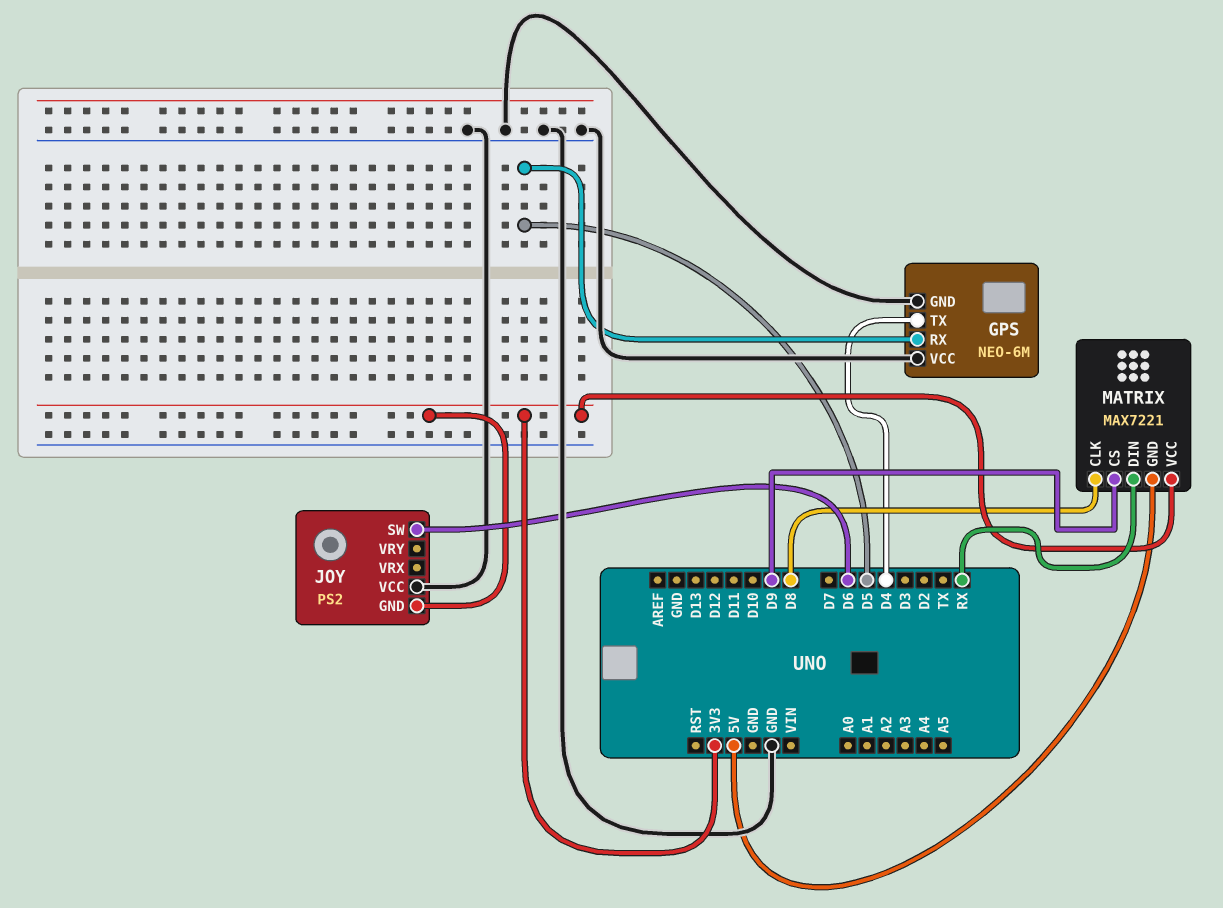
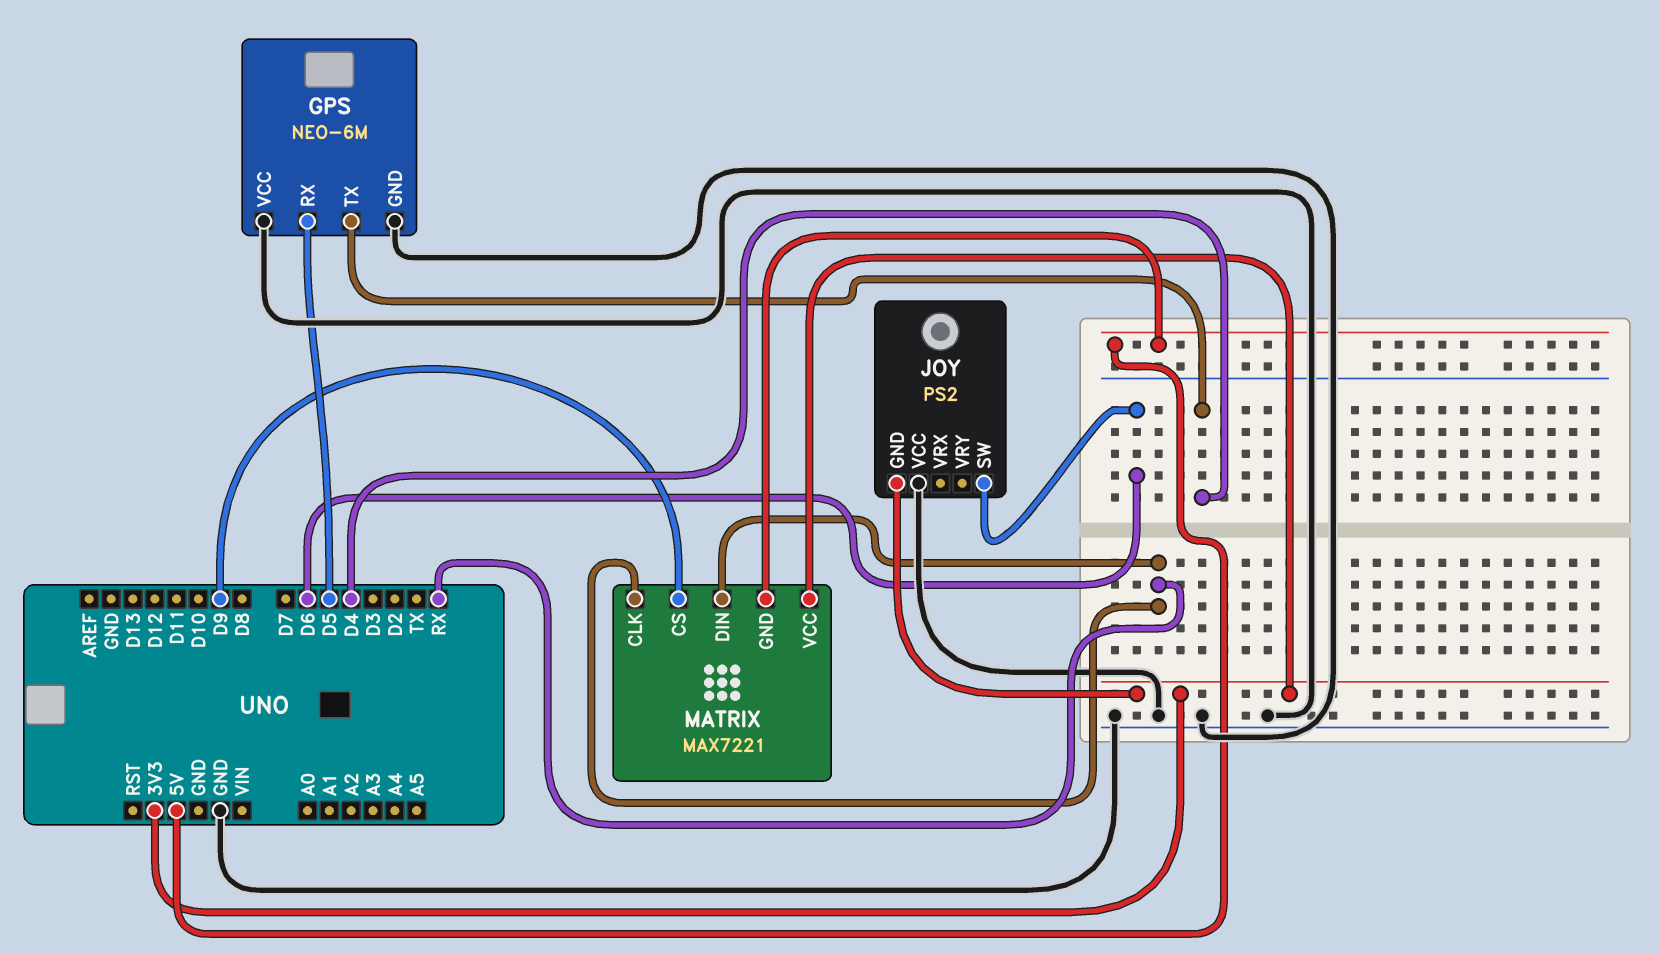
MATRIX pin CLK: D8 -> RX

